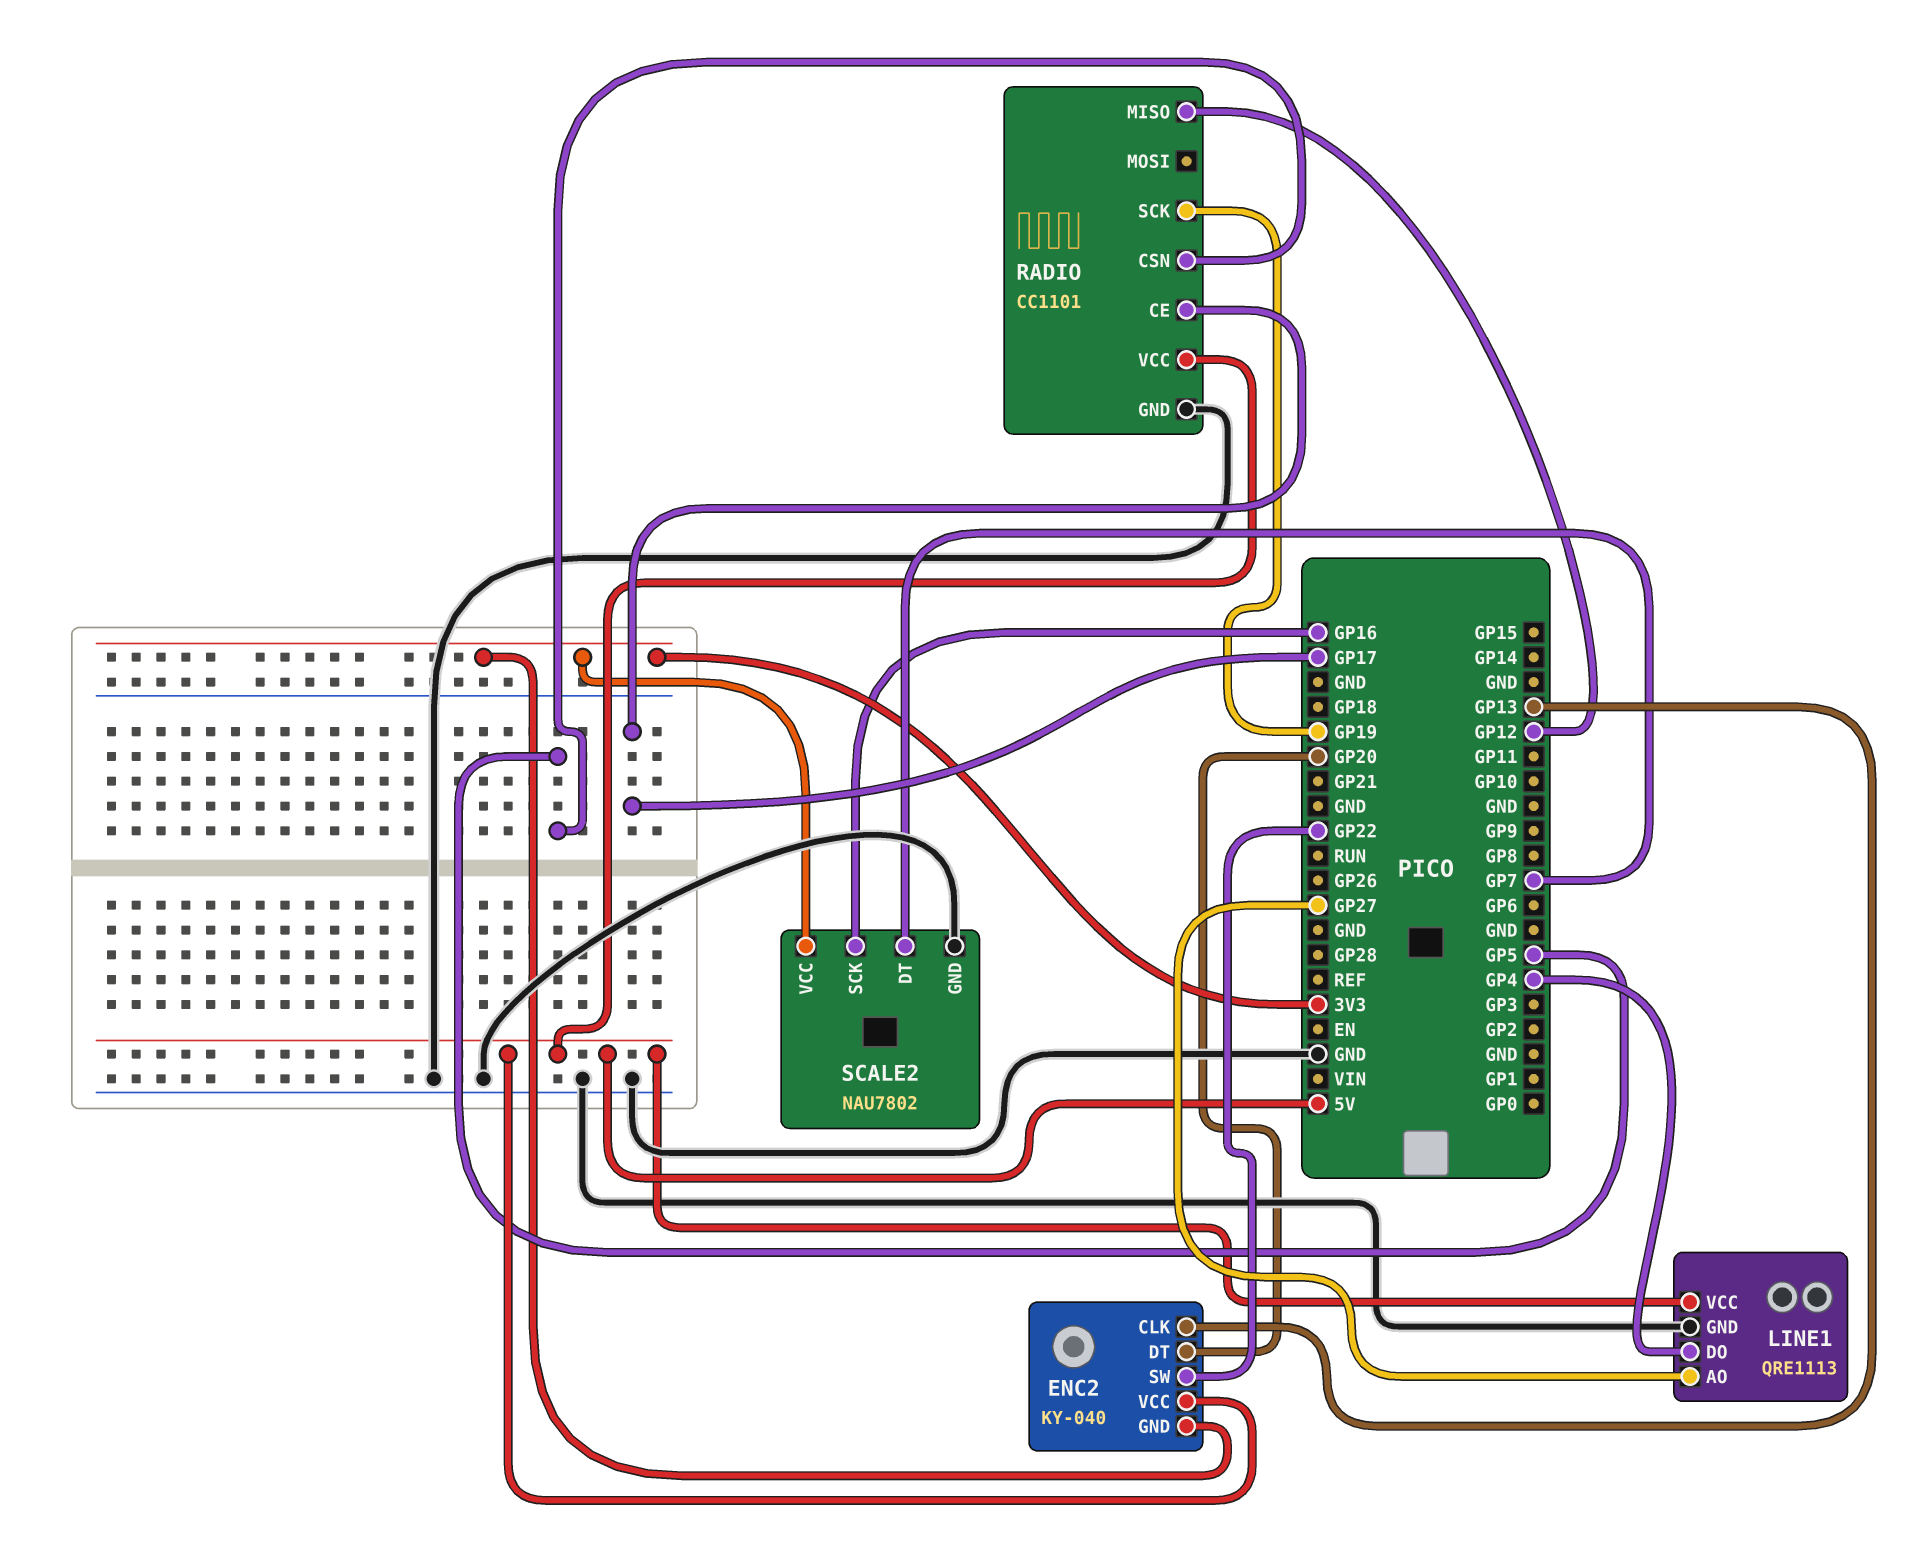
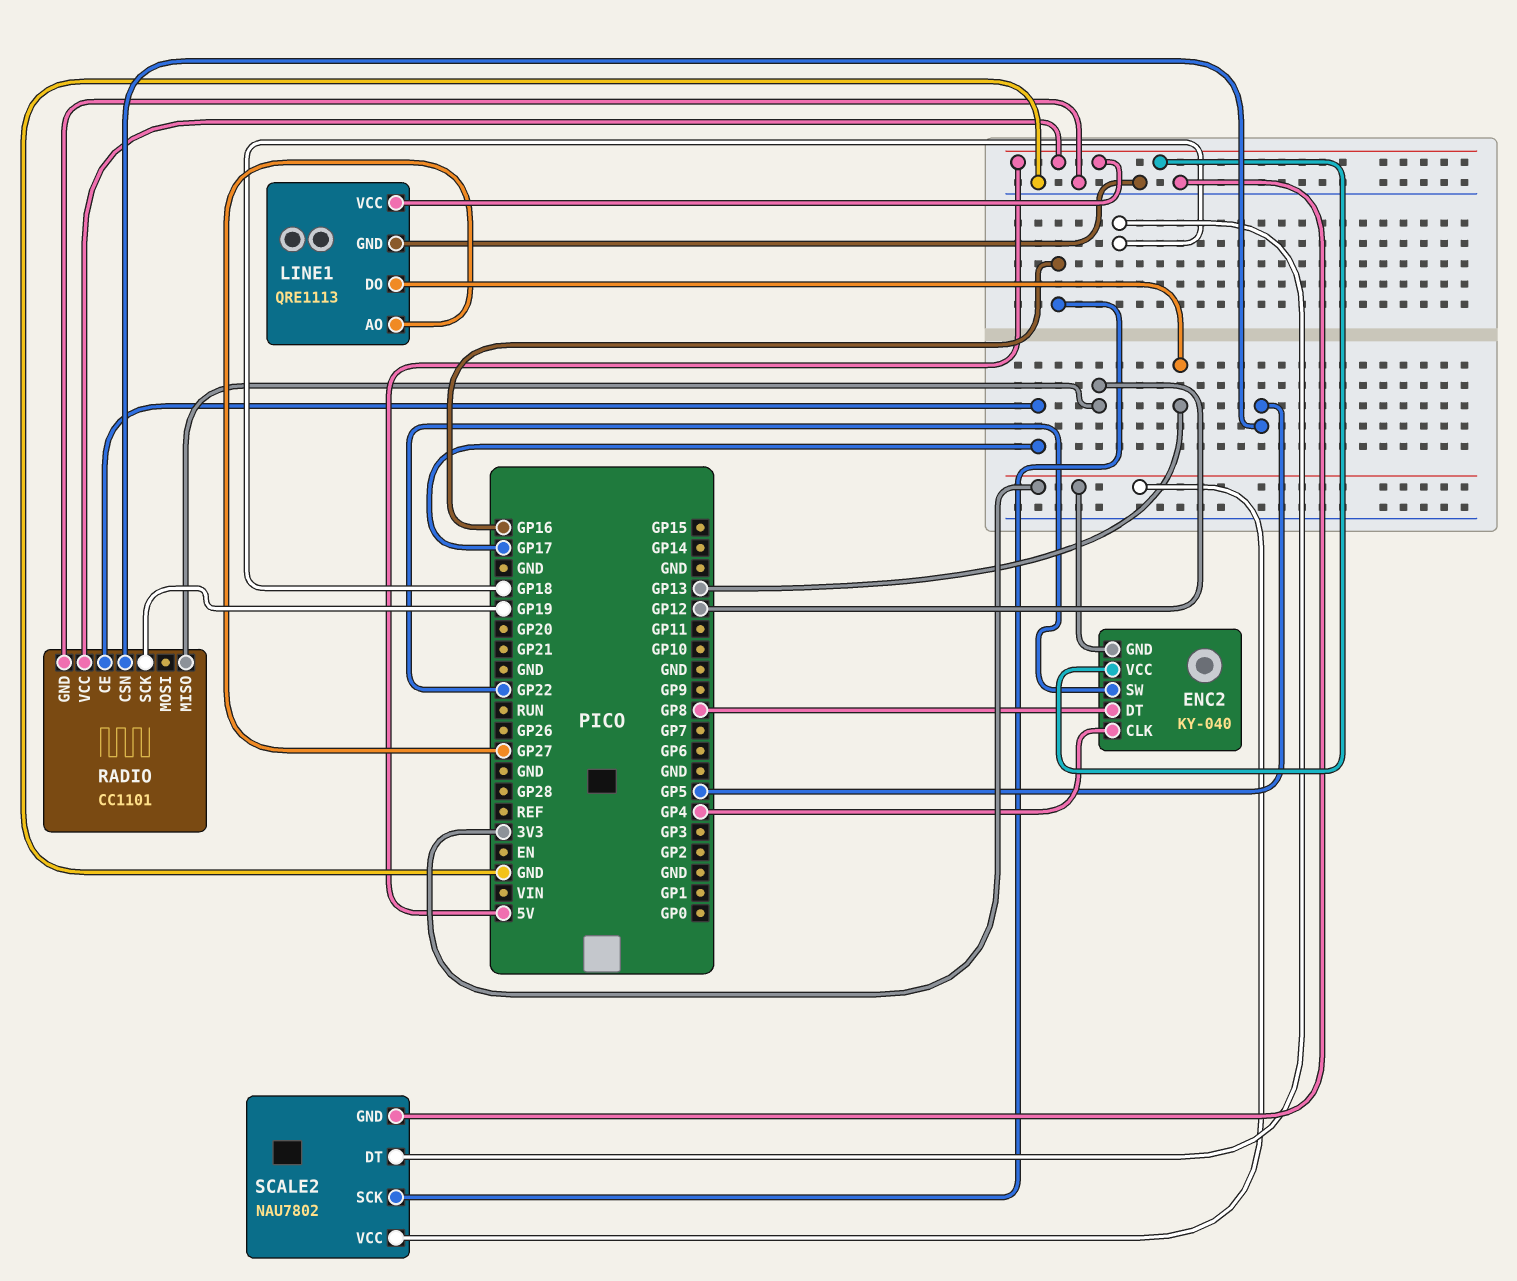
ENC2 pin CLK: GP13 -> GP4
ENC2 pin DT: GP20 -> GP8
LINE1 pin DO: GP4 -> GP13
SCALE2 pin DT: GP7 -> GP18

